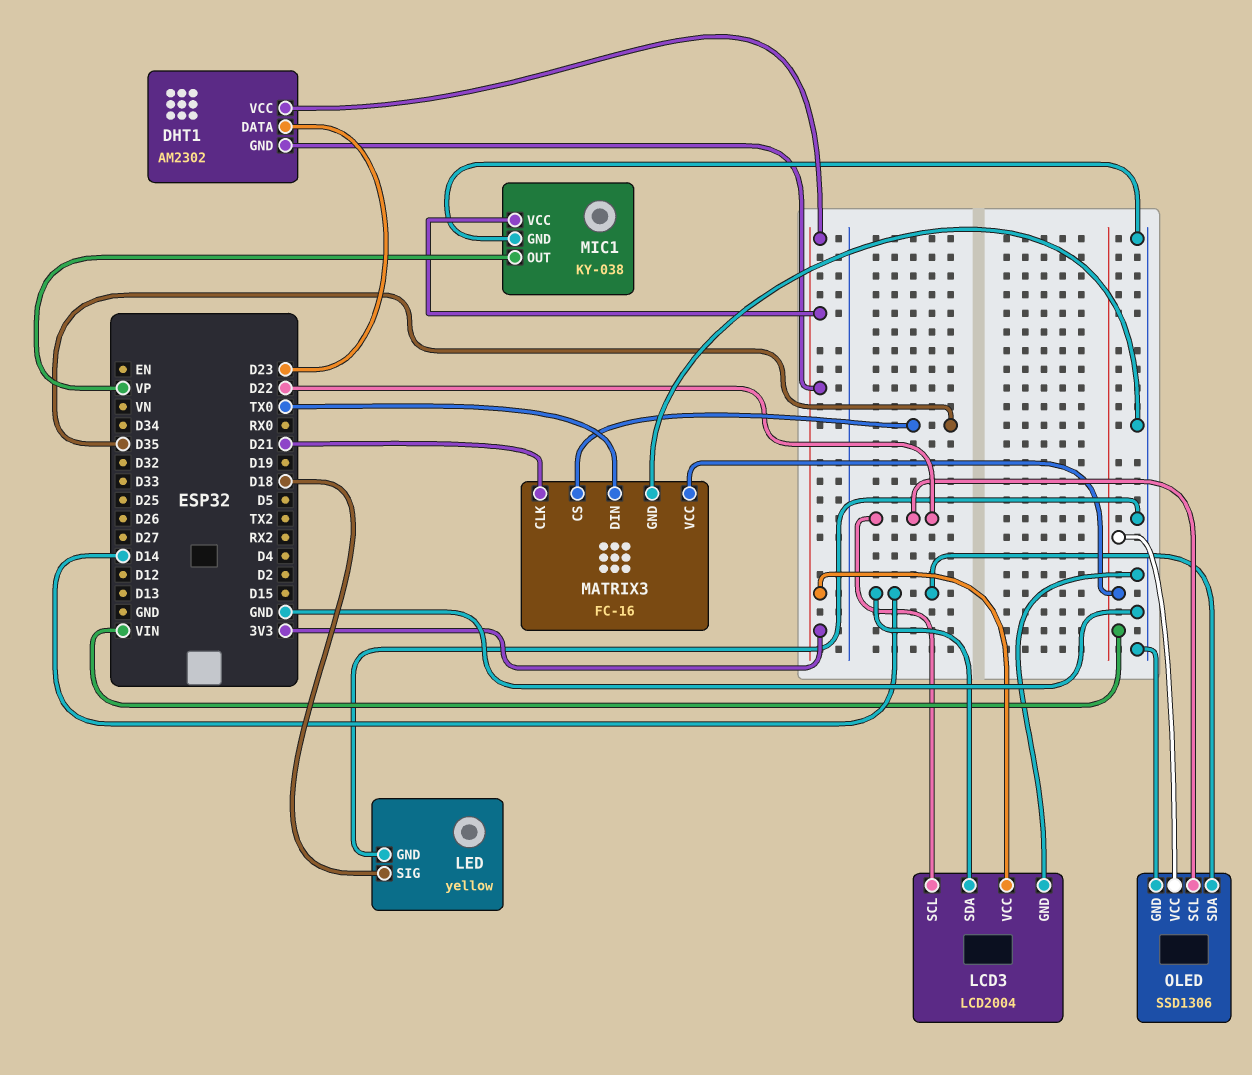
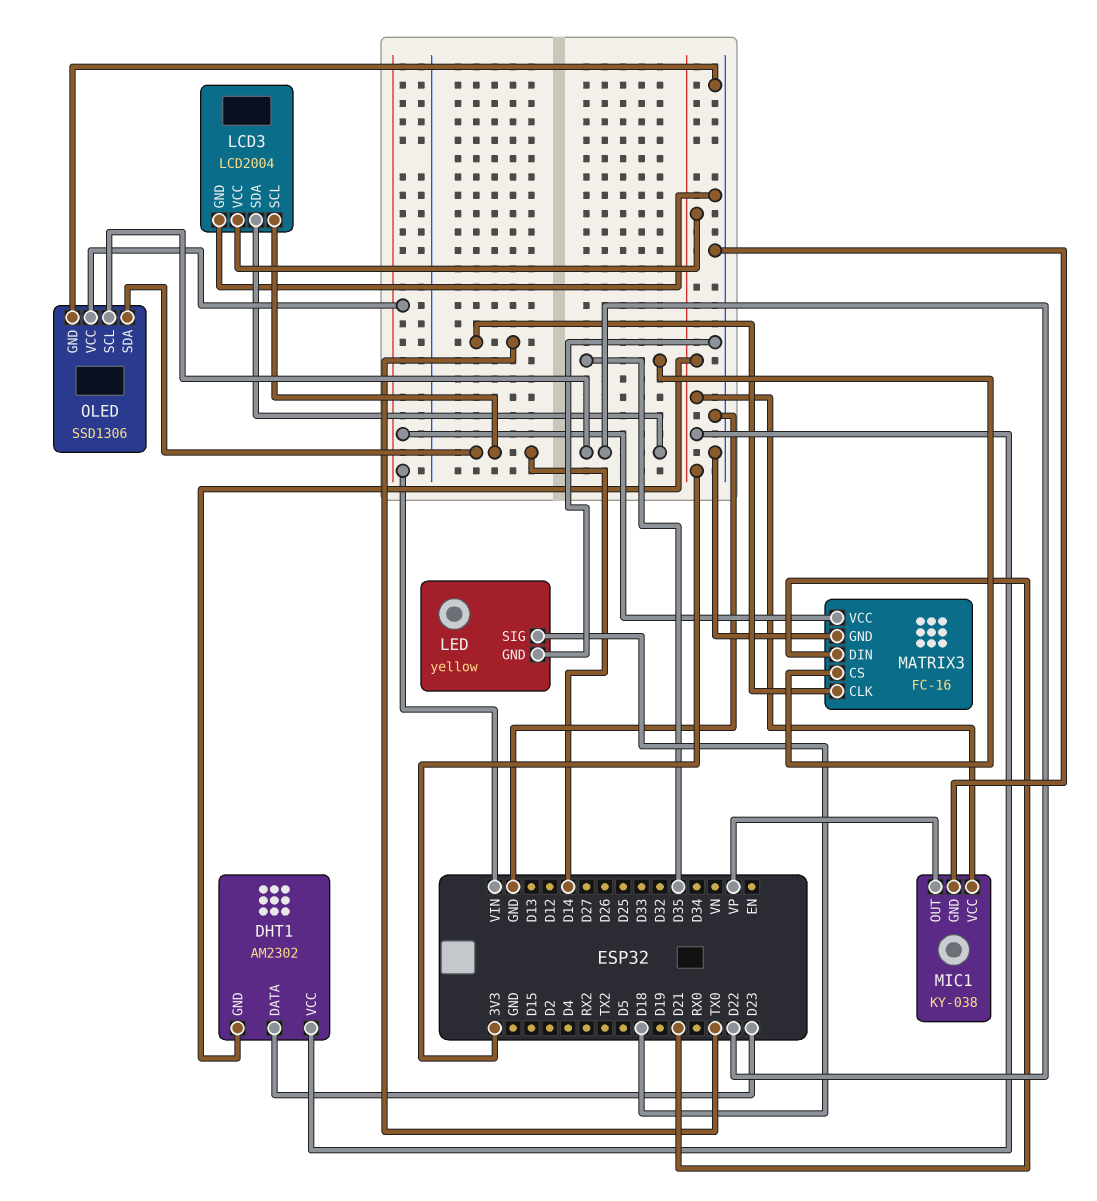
LCD3 pin SCL: D22 -> D14
LCD3 pin SDA: D14 -> D22
MATRIX3 pin CLK: D21 -> TX0
MATRIX3 pin DIN: TX0 -> D21

